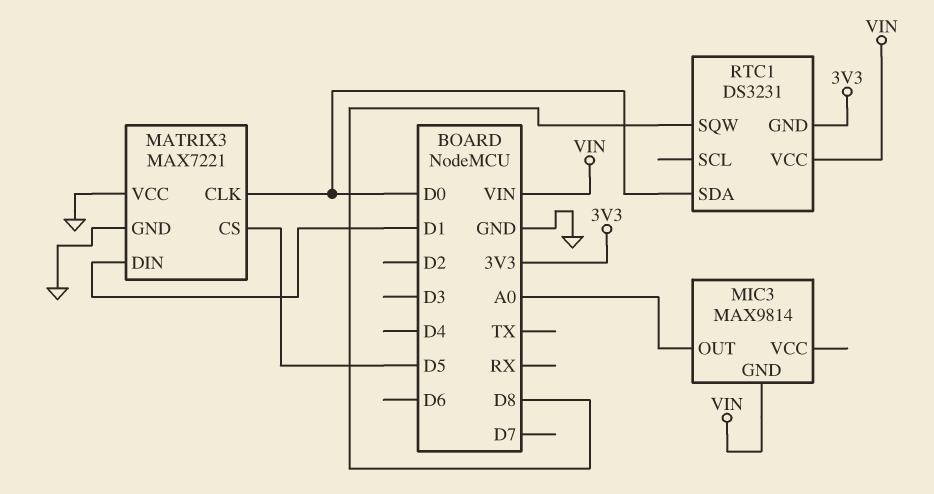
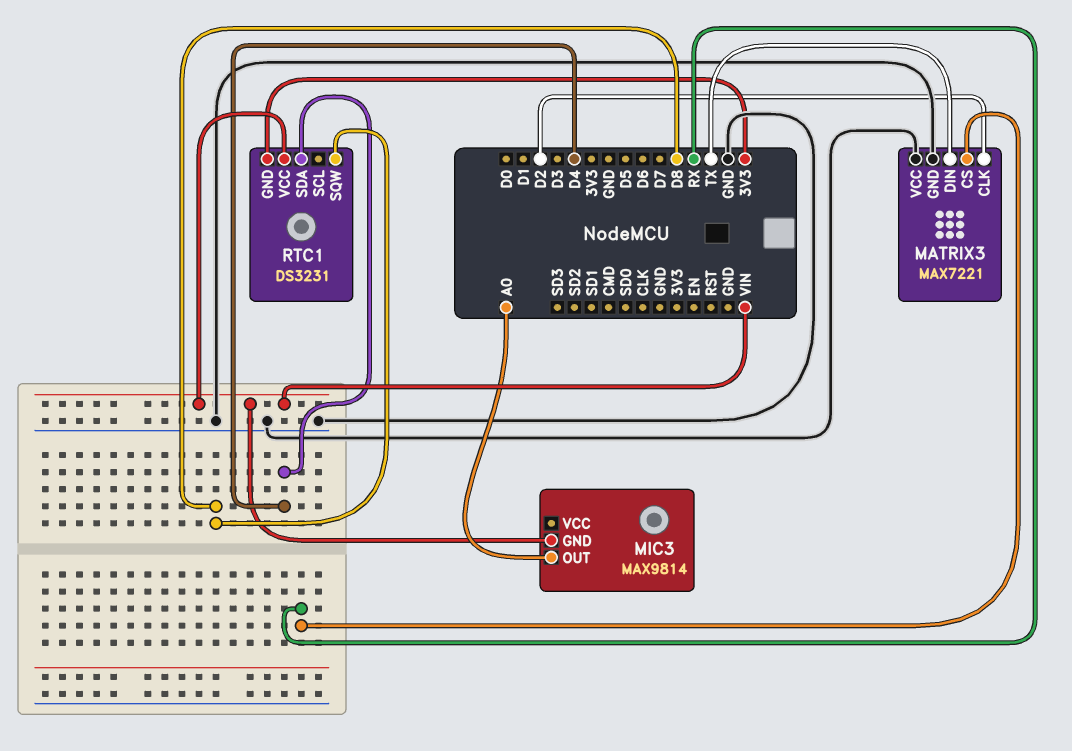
MATRIX3 pin CLK: D0 -> D2
MATRIX3 pin CS: D5 -> RX
MATRIX3 pin DIN: D1 -> TX
RTC1 pin SDA: D0 -> D4

